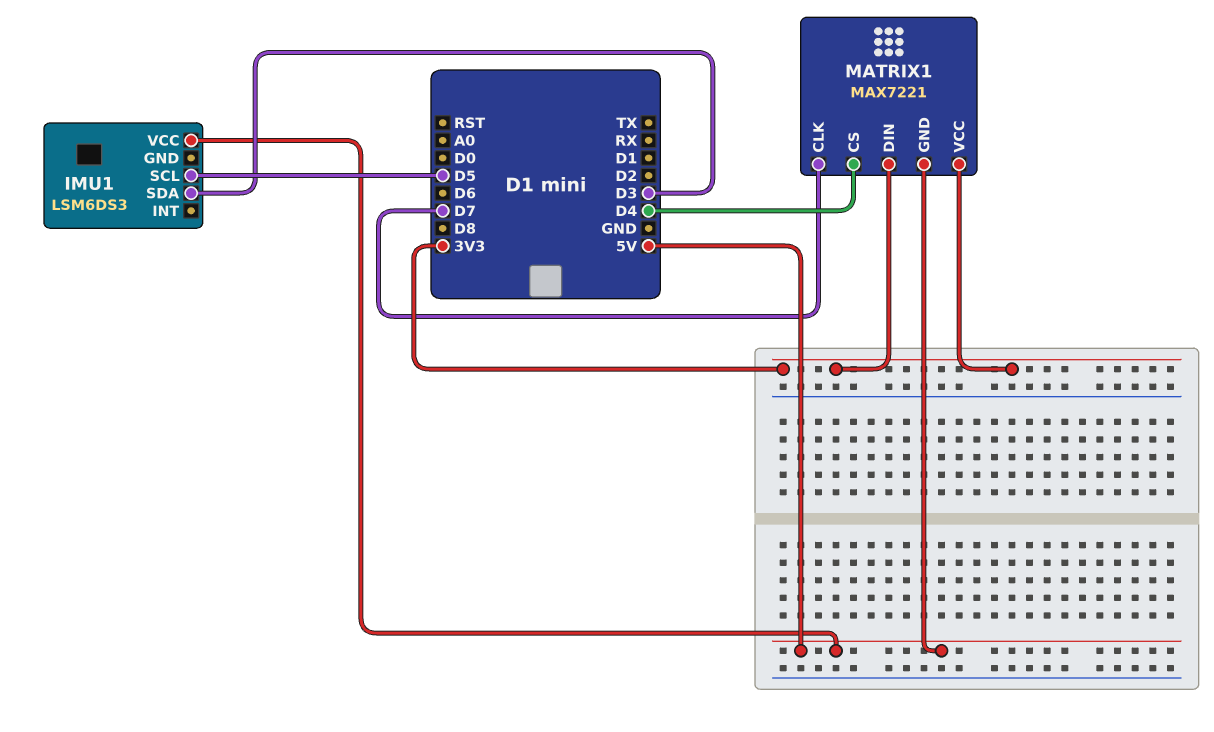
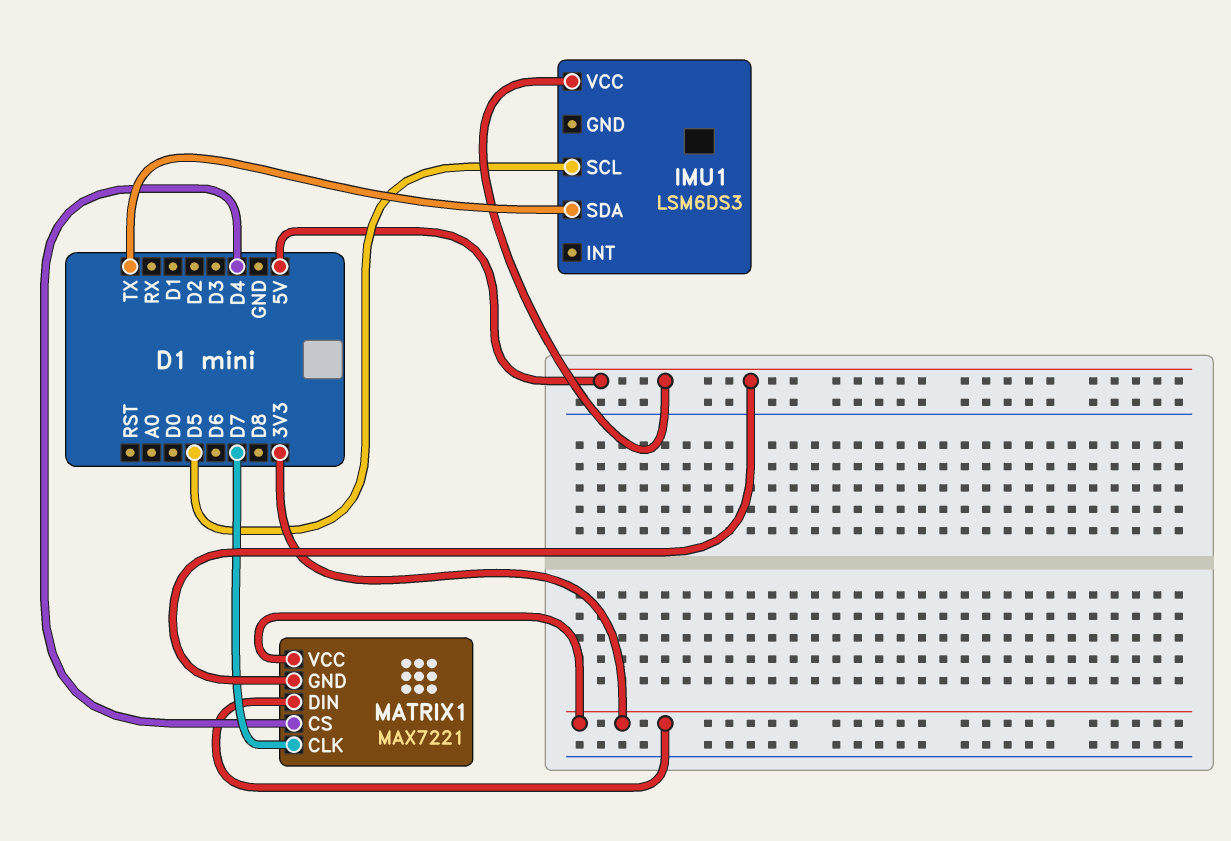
IMU1 pin SDA: D3 -> TX

